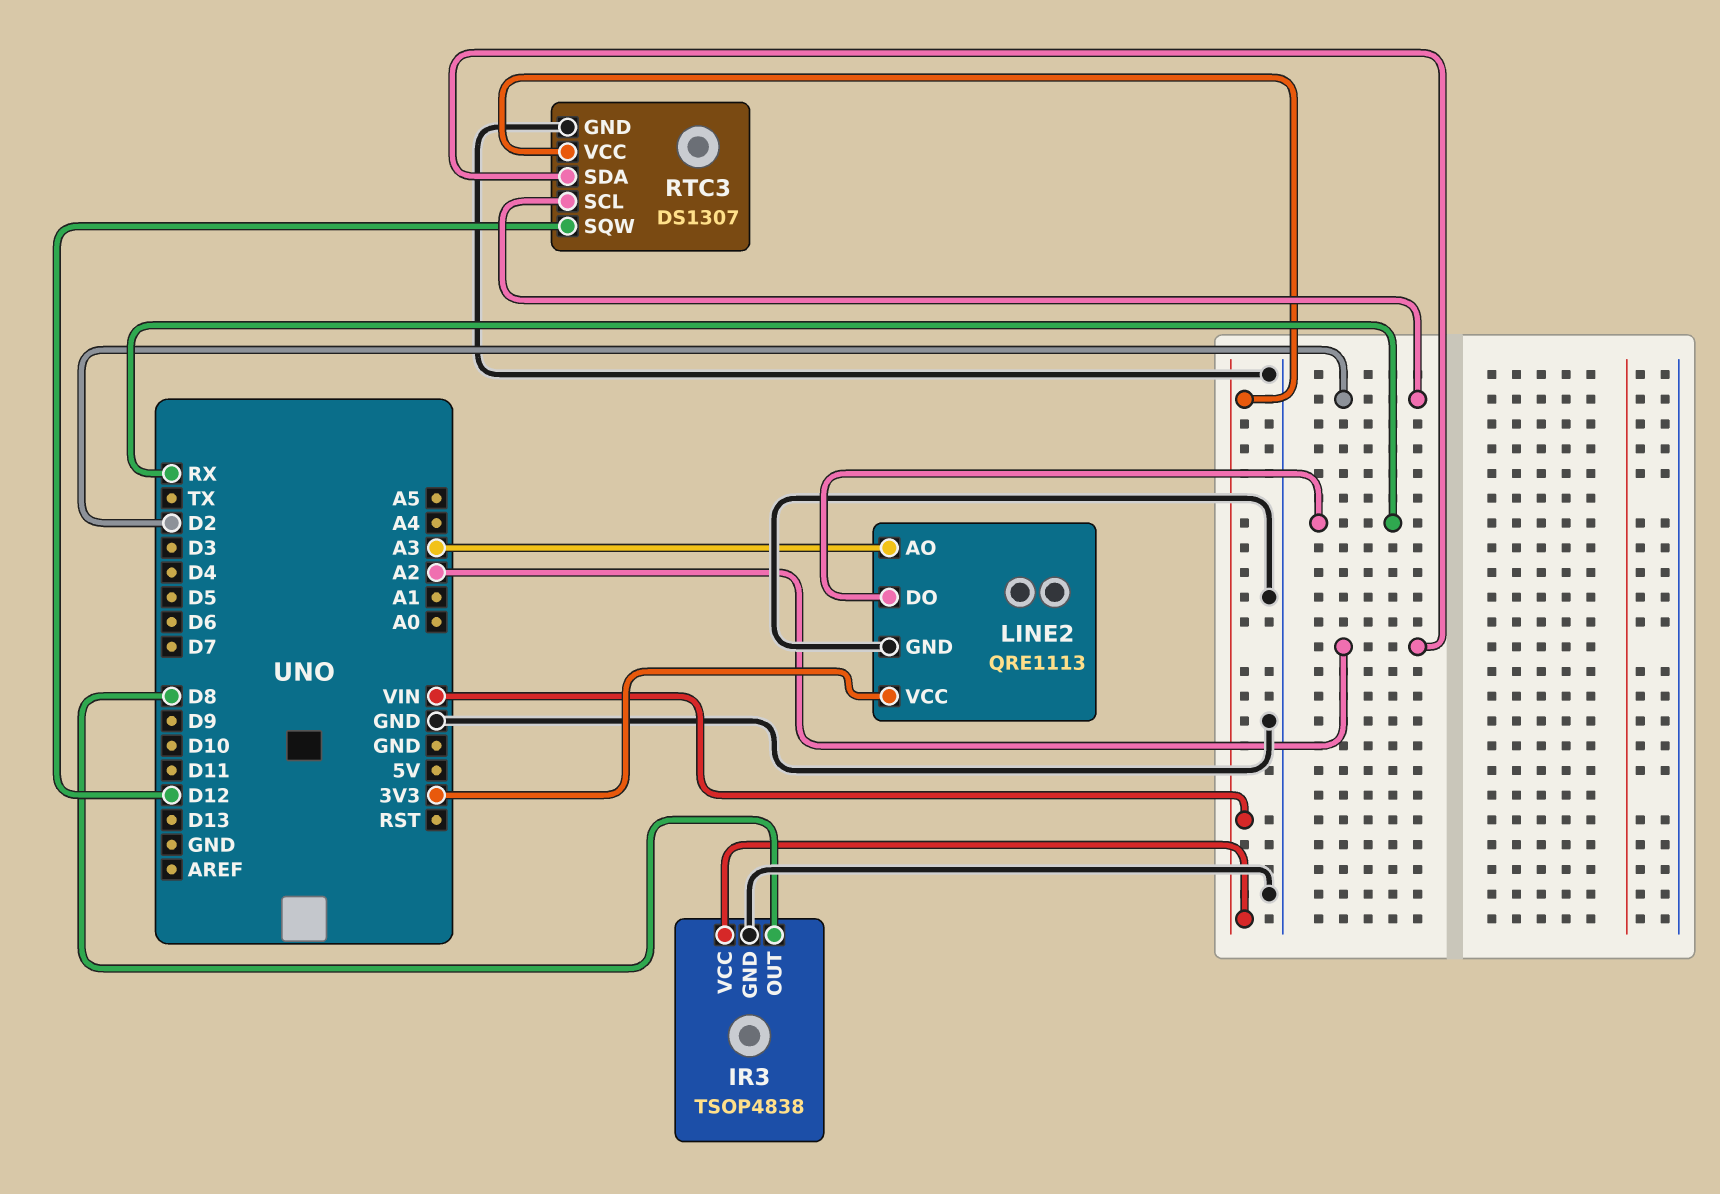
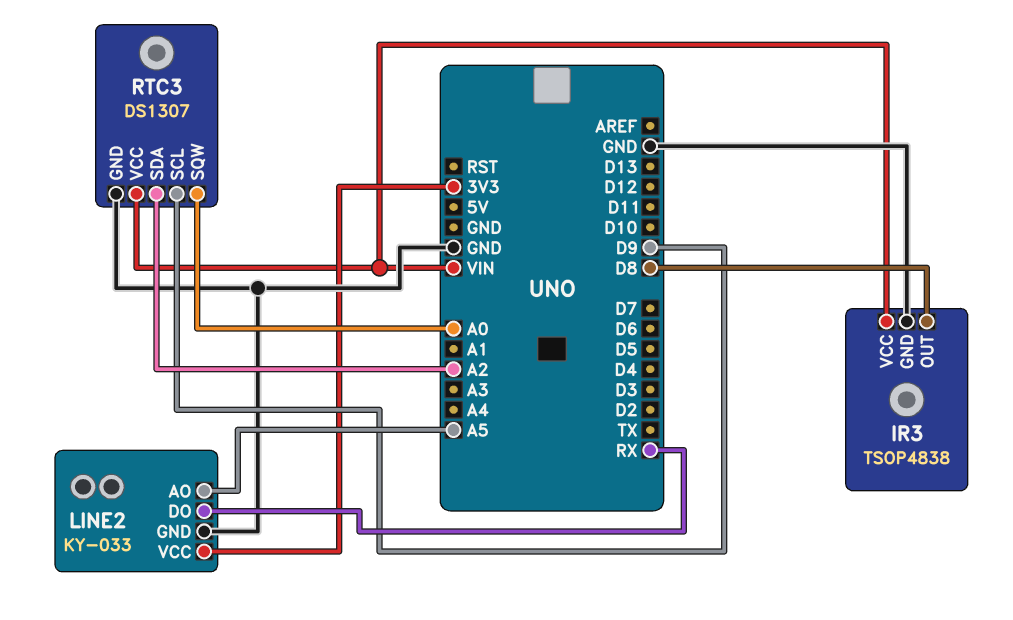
LINE2: QRE1113 -> KY-033
LINE2 pin AO: A3 -> A5
RTC3 pin SCL: D2 -> D9
RTC3 pin SQW: D12 -> A0

